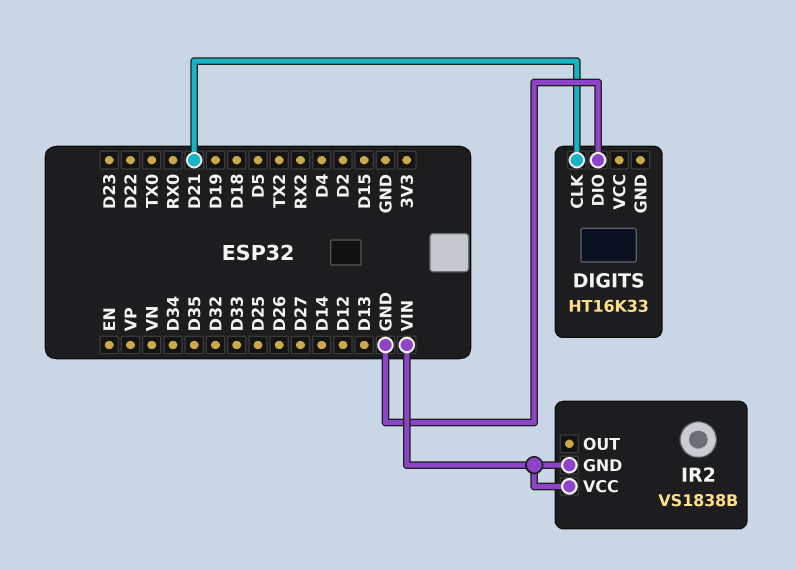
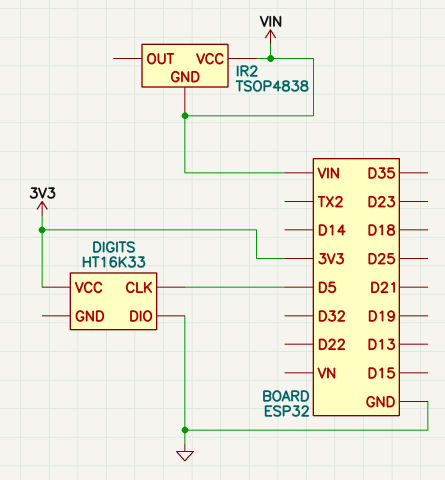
DIGITS pin CLK: D21 -> D5
DIGITS pin VCC: none -> 3V3
IR2: VS1838B -> TSOP4838

